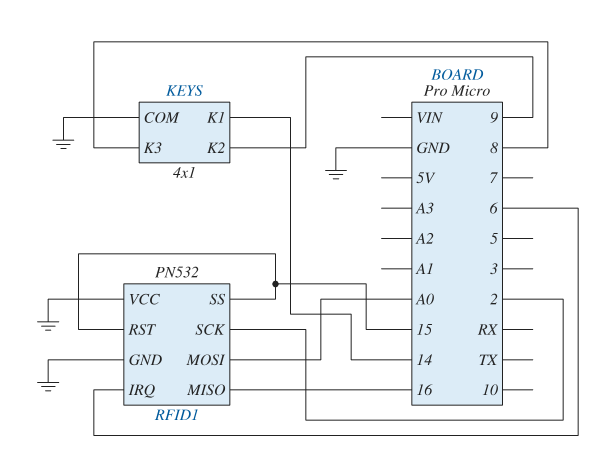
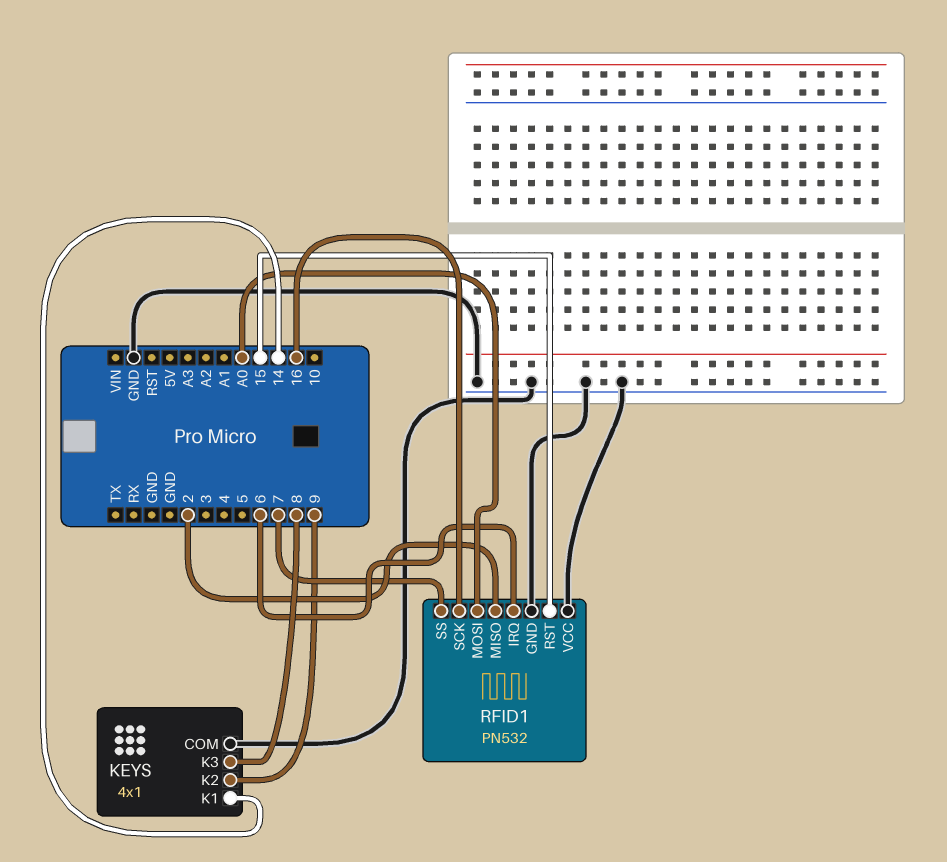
RFID1 pin MISO: 16 -> 2
RFID1 pin SCK: 2 -> 16
RFID1 pin SS: 15 -> 7

